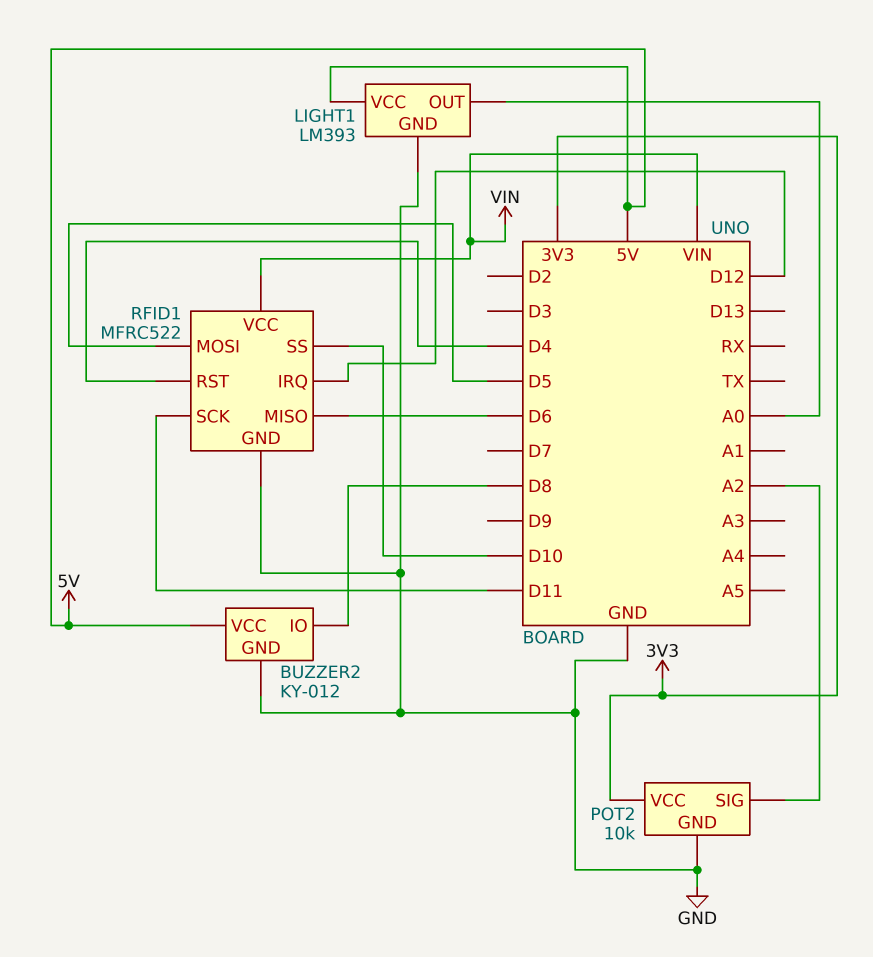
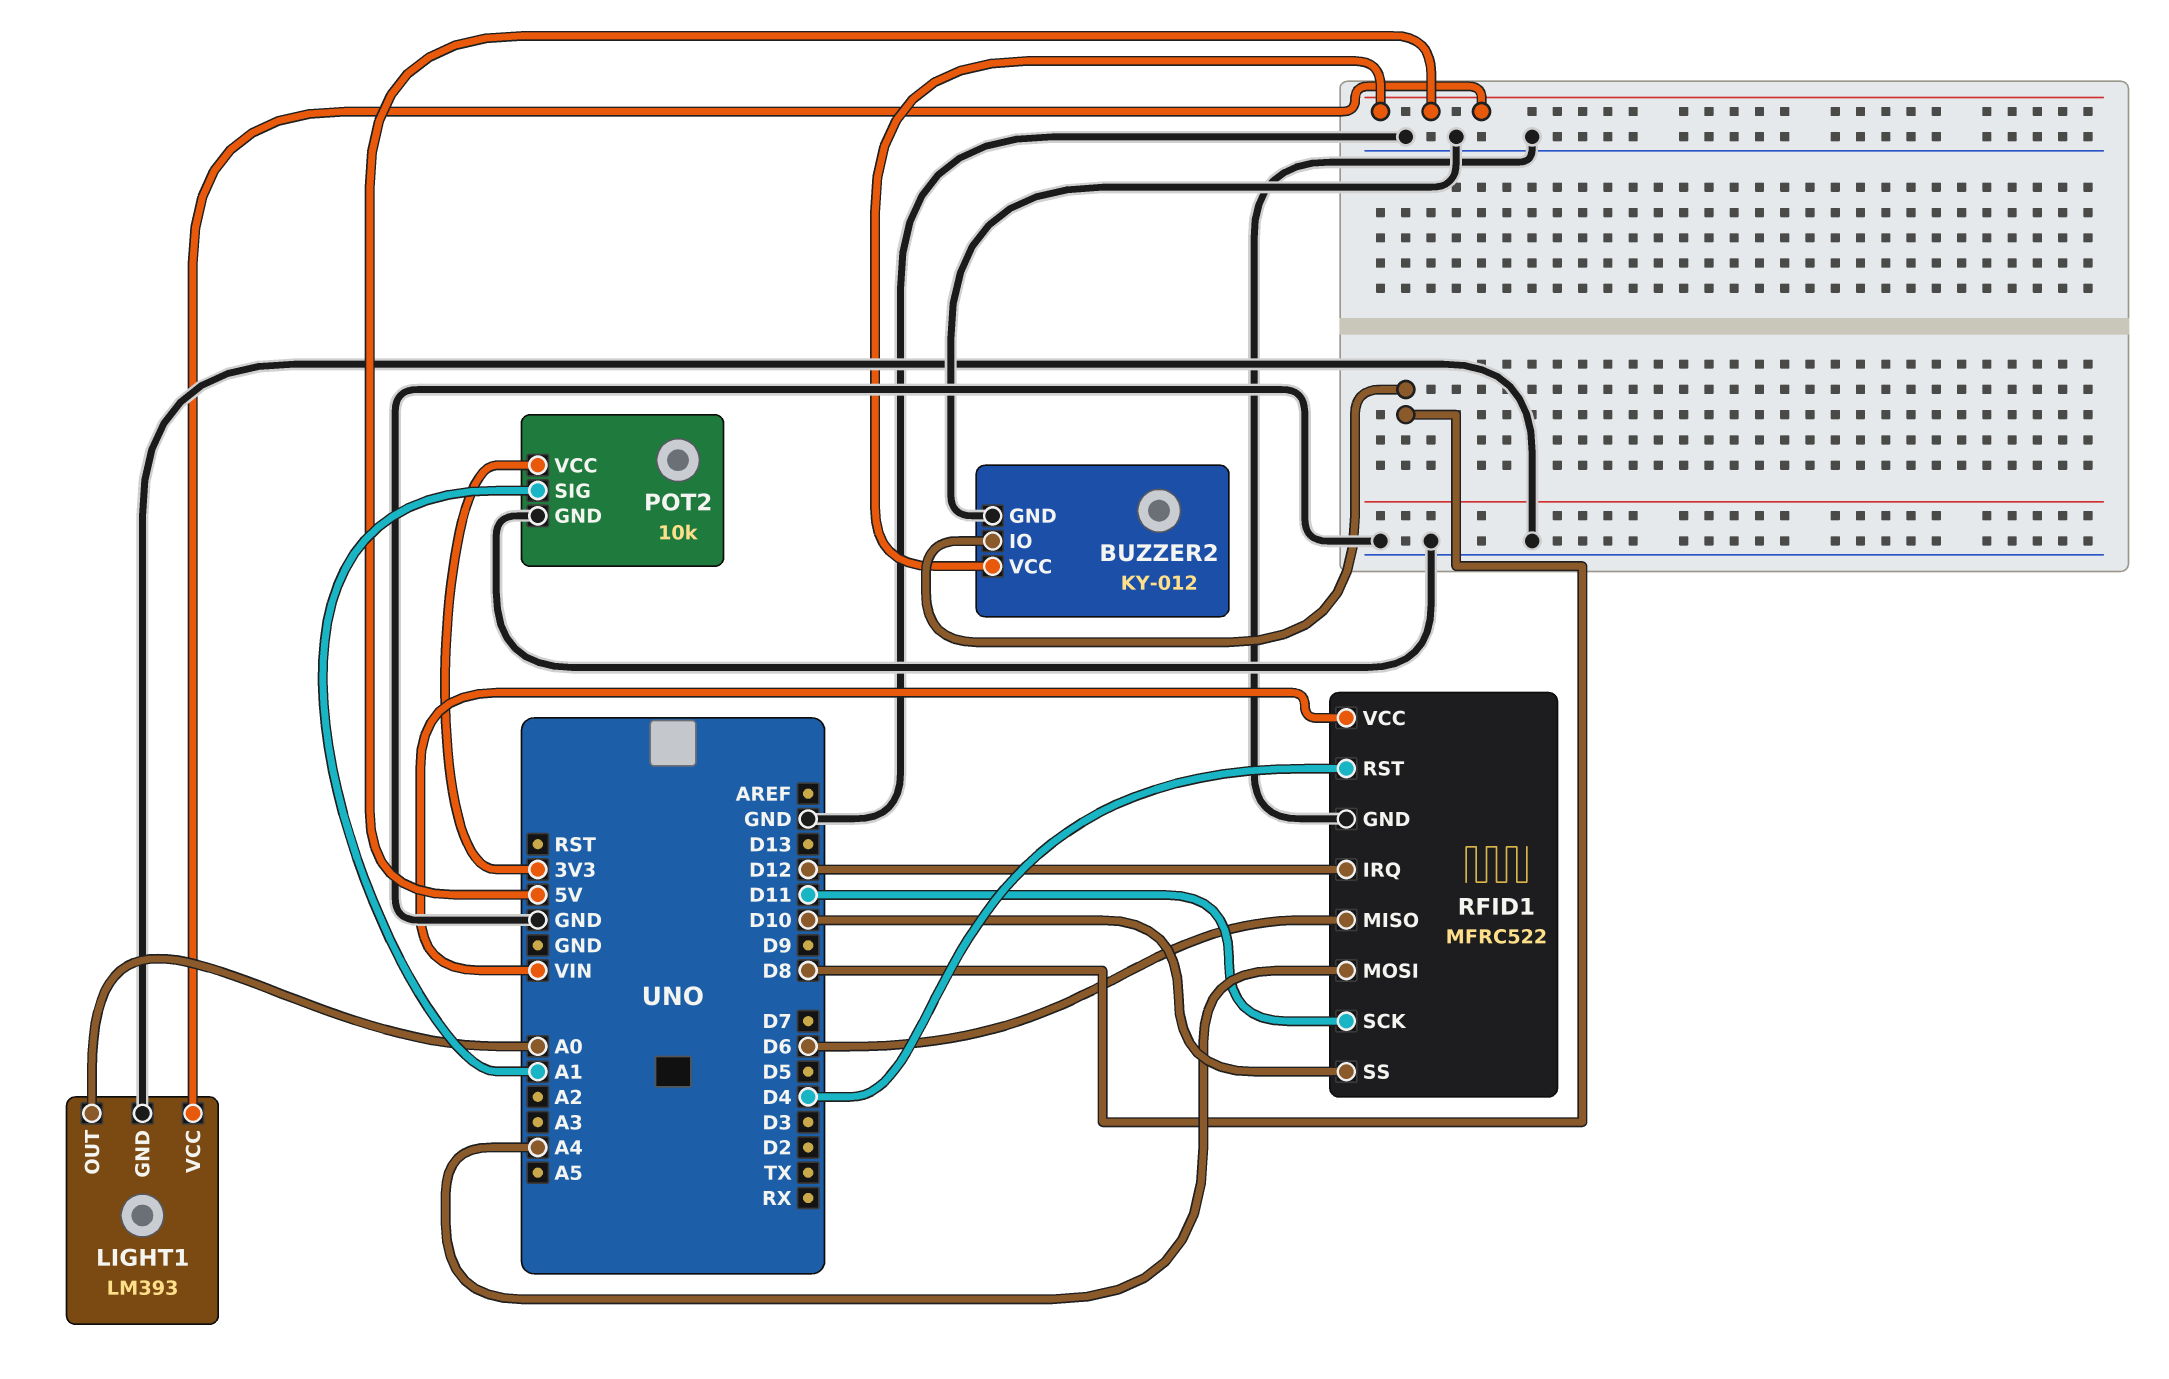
POT2 pin SIG: A2 -> A1
RFID1 pin MOSI: D5 -> A4

